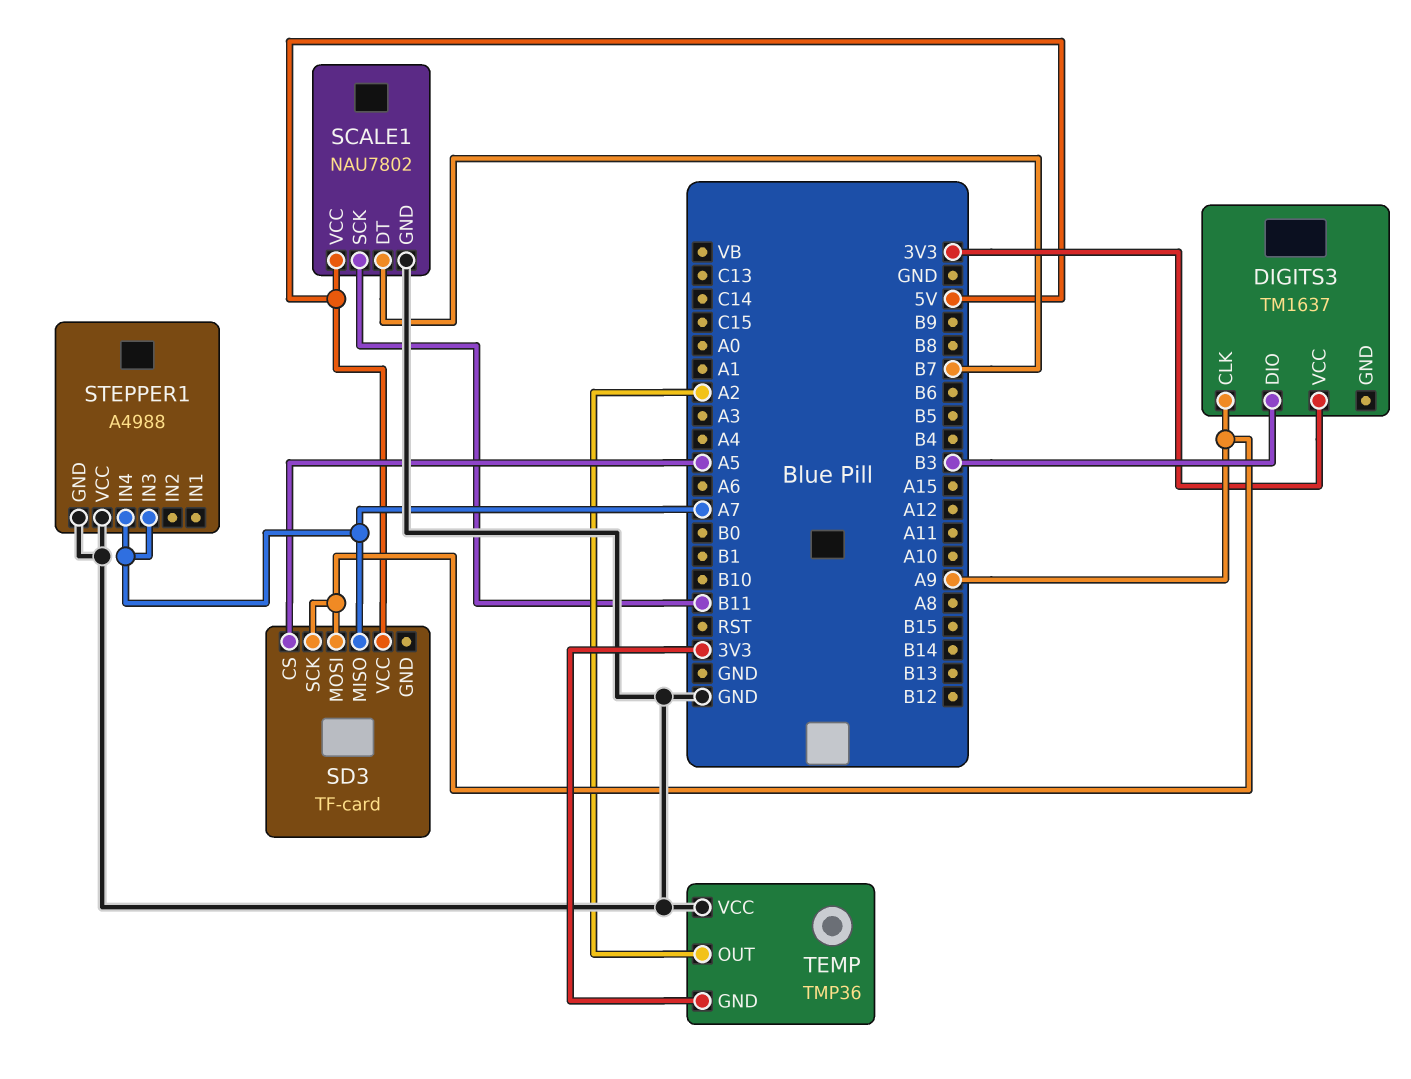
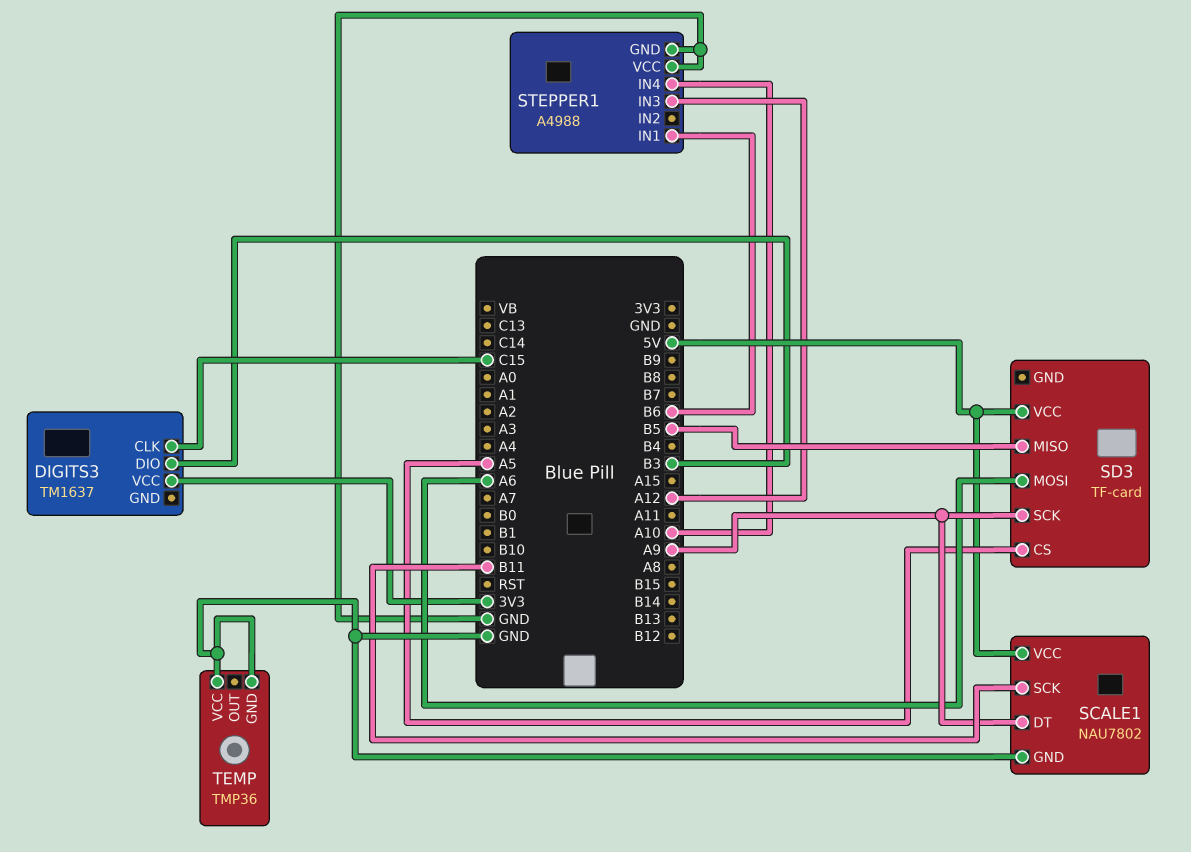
DIGITS3 pin CLK: A9 -> C15
SCALE1 pin DT: B7 -> A9
SD3 pin MISO: A7 -> B5
SD3 pin MOSI: A9 -> A6
STEPPER1 pin IN1: none -> B6
STEPPER1 pin IN3: A7 -> A12
STEPPER1 pin IN4: A7 -> A10
TEMP pin GND: 3V3 -> GND
TEMP pin OUT: A2 -> none

